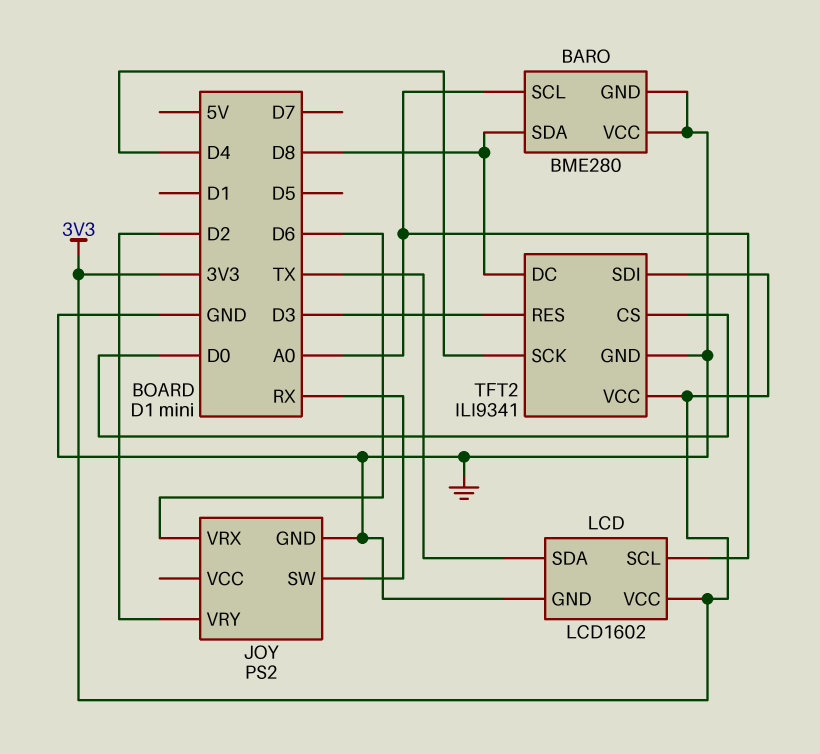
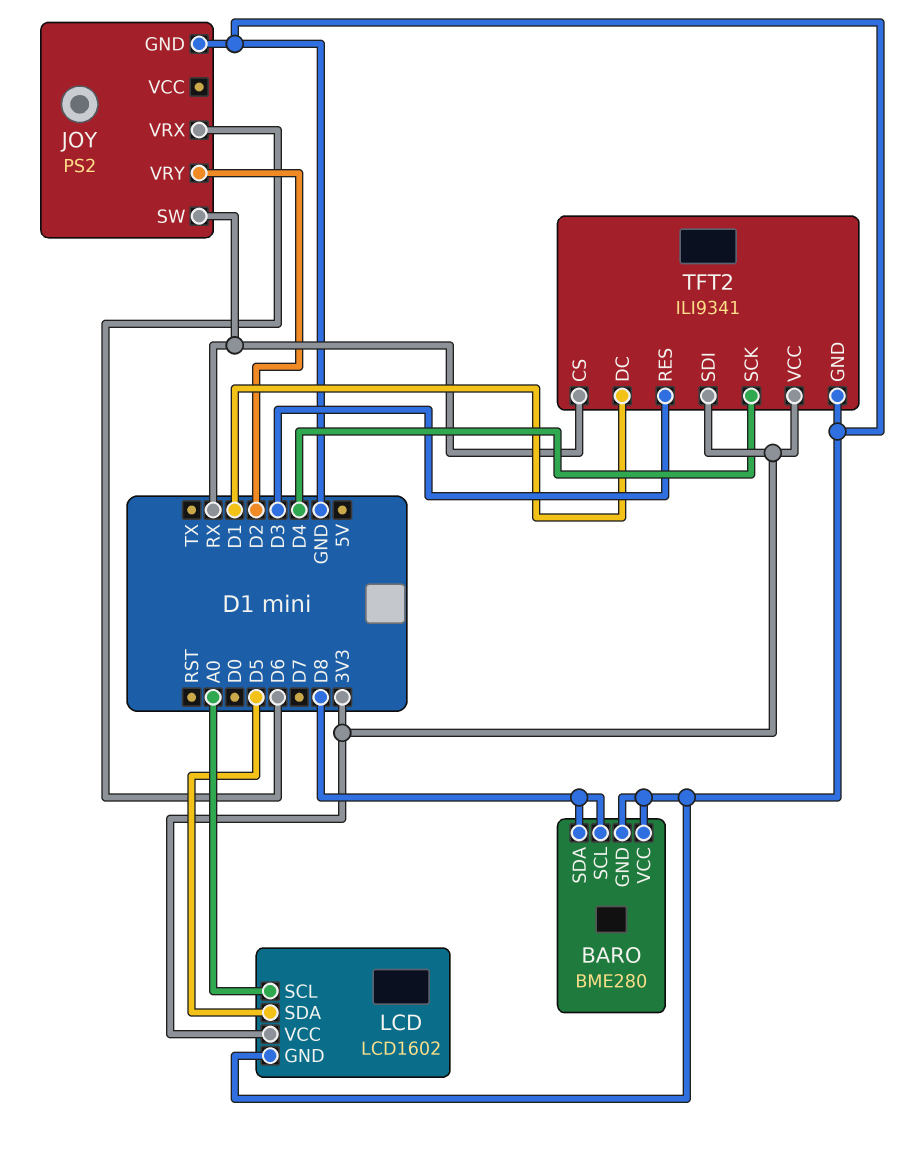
BARO pin SCL: A0 -> D8
LCD pin SDA: TX -> D5
TFT2 pin CS: D0 -> RX
TFT2 pin DC: D8 -> D1

